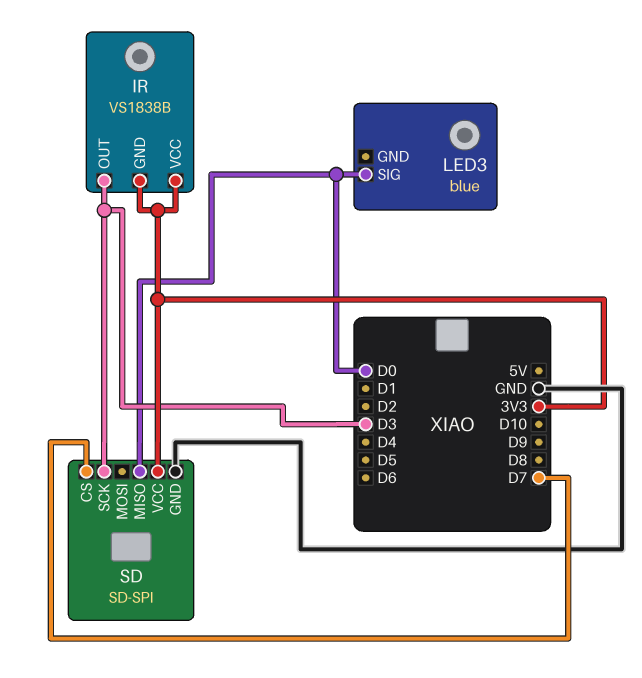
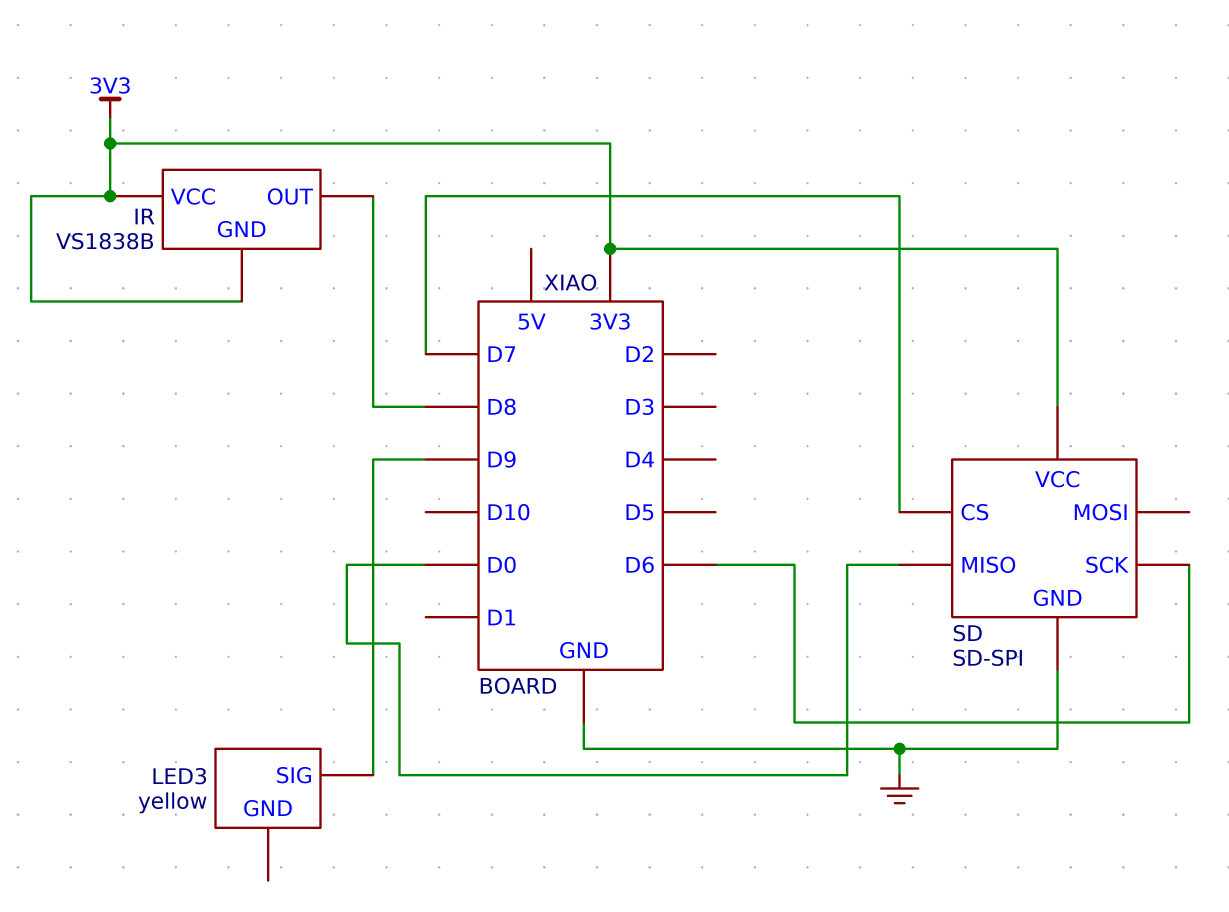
IR pin OUT: D3 -> D8
LED3: blue -> yellow
LED3 pin SIG: D0 -> D9
SD pin SCK: D3 -> D6

